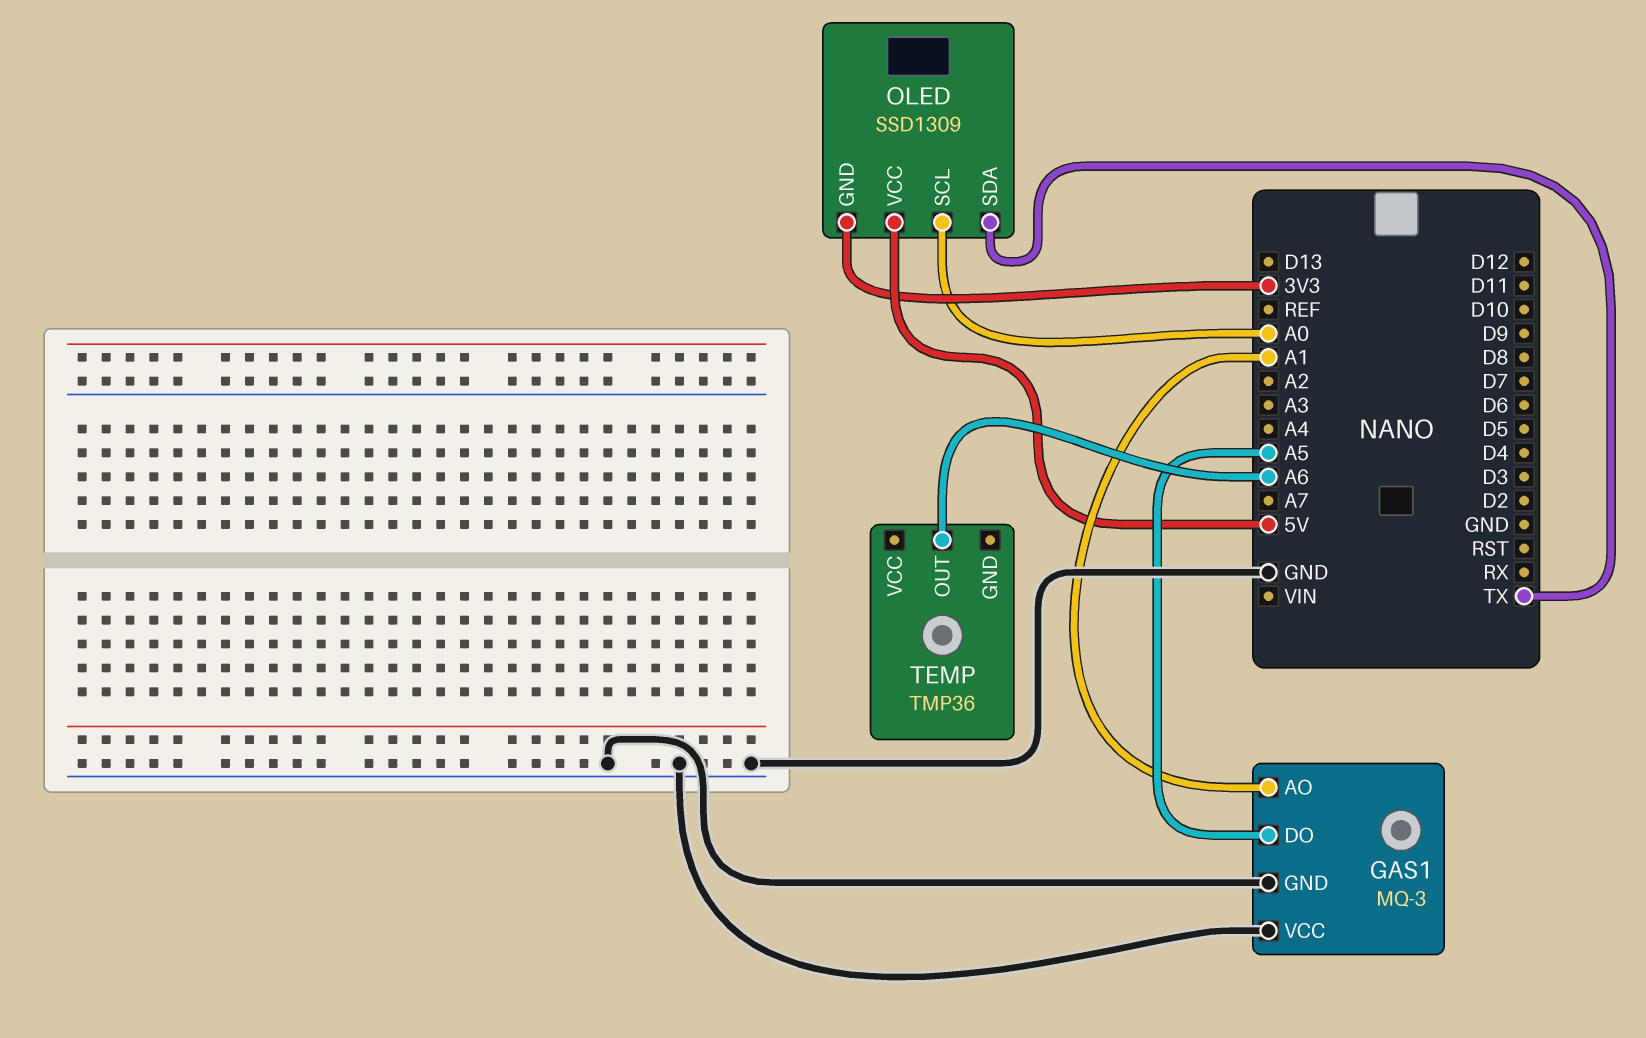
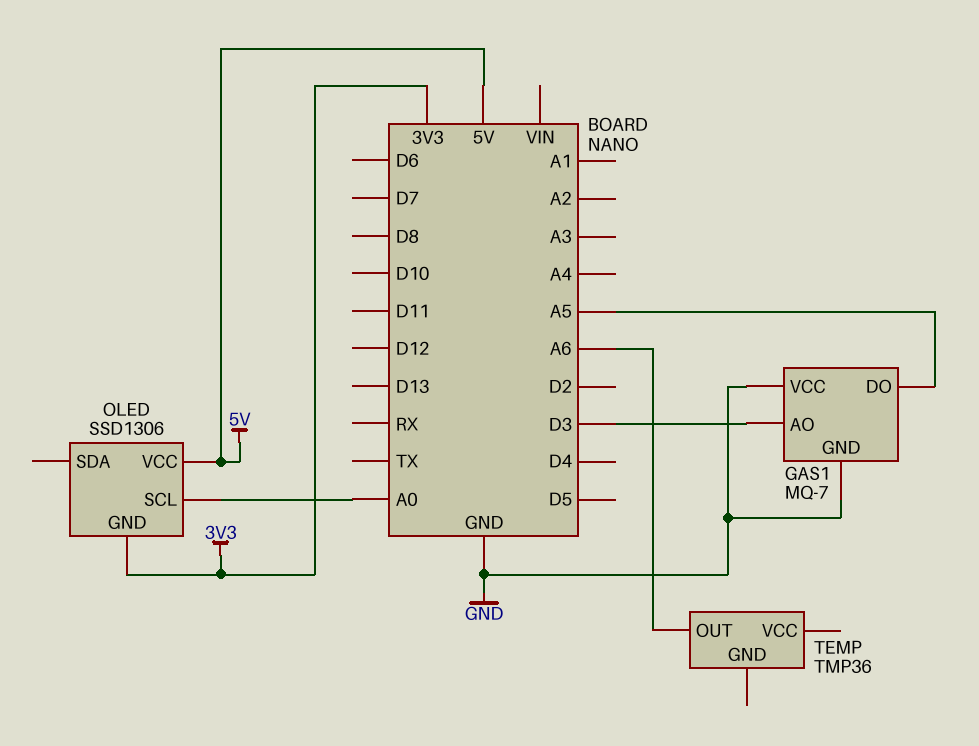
GAS1: MQ-3 -> MQ-7
GAS1 pin AO: A1 -> D3
OLED: SSD1309 -> SSD1306
OLED pin SDA: TX -> none

